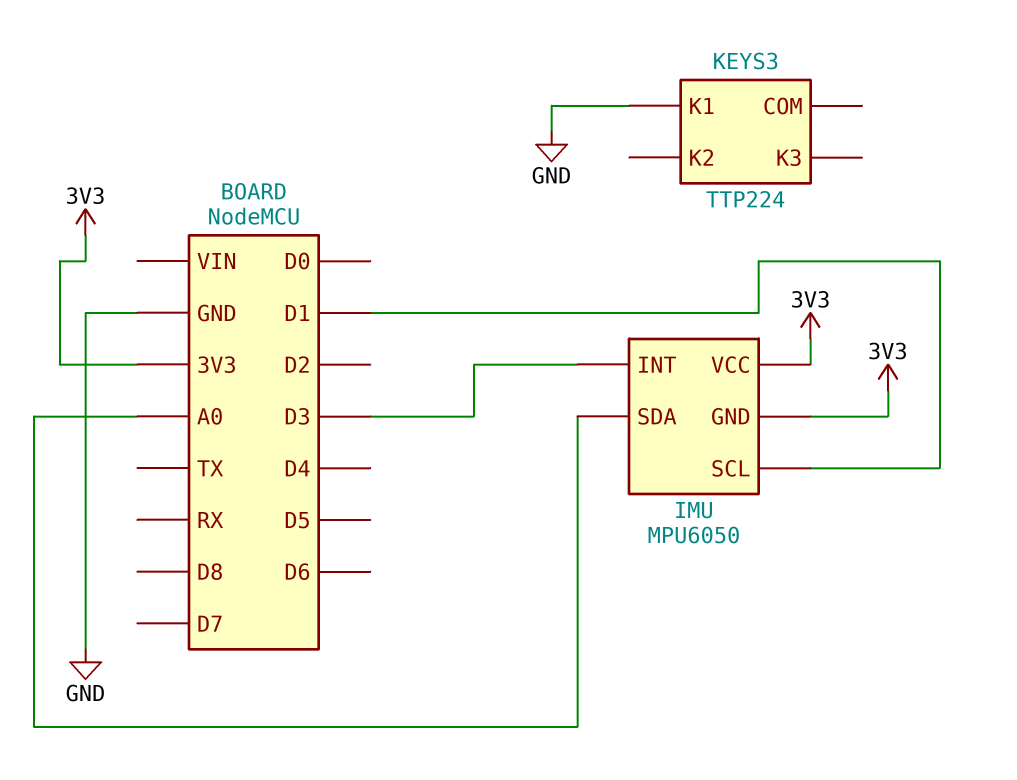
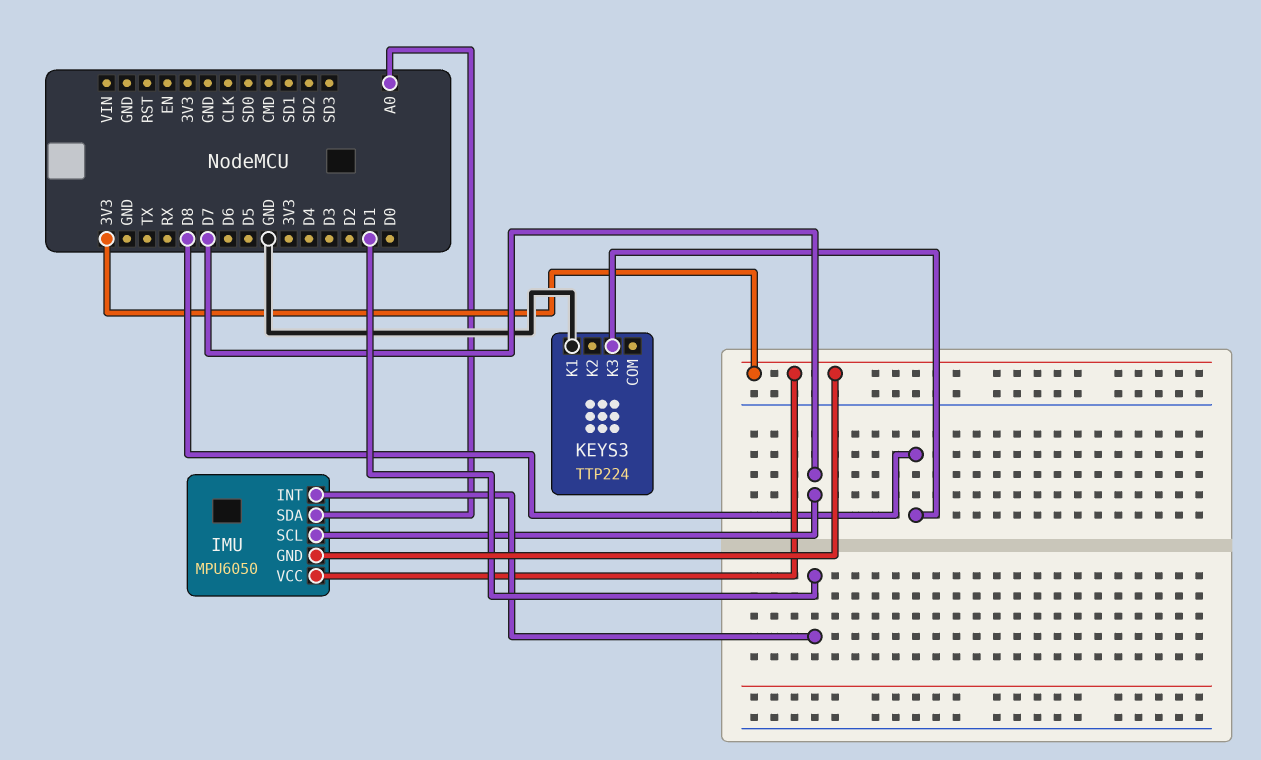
IMU pin INT: D3 -> D1
IMU pin SCL: D1 -> D7
KEYS3 pin K3: none -> D8

